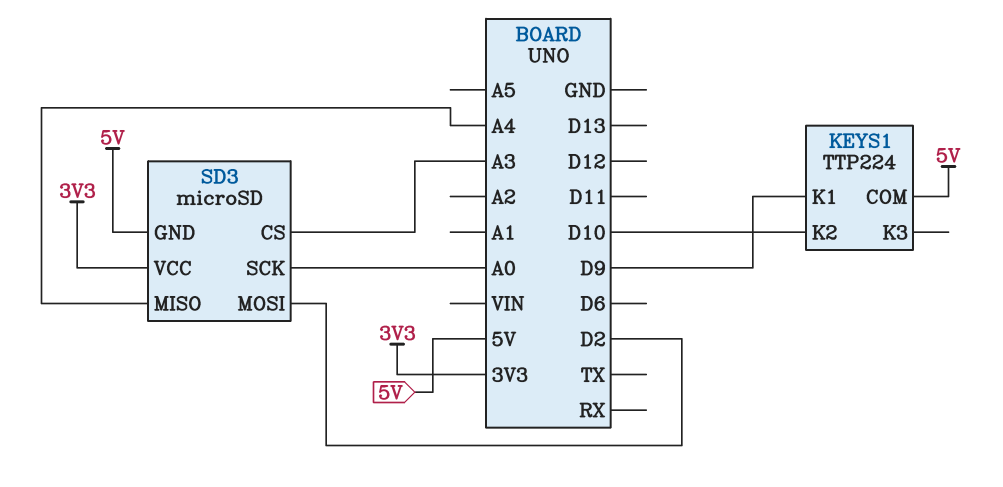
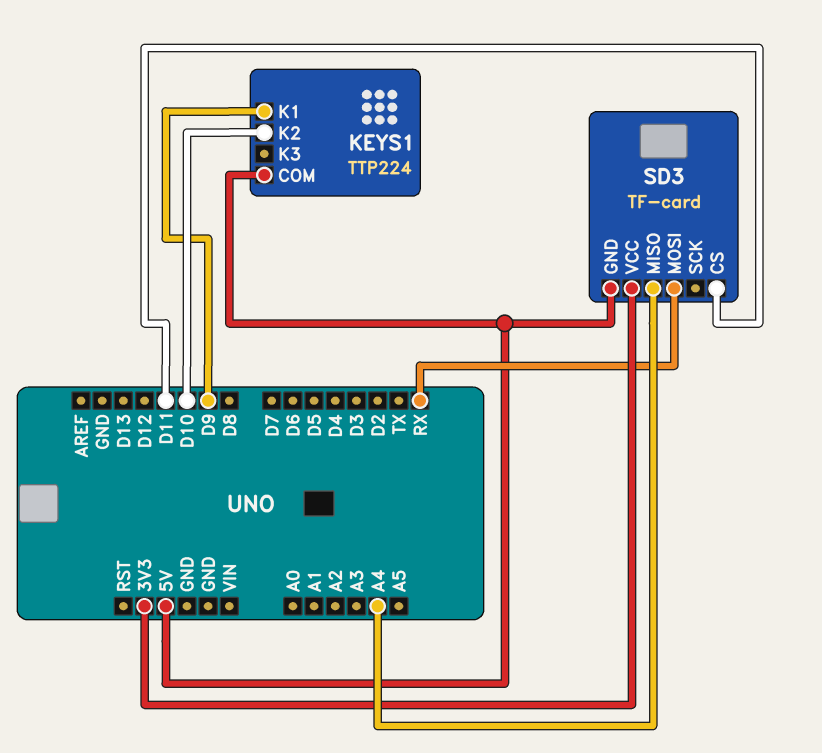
SD3: microSD -> TF-card
SD3 pin CS: A3 -> D11
SD3 pin MOSI: D2 -> RX
SD3 pin SCK: A0 -> none

